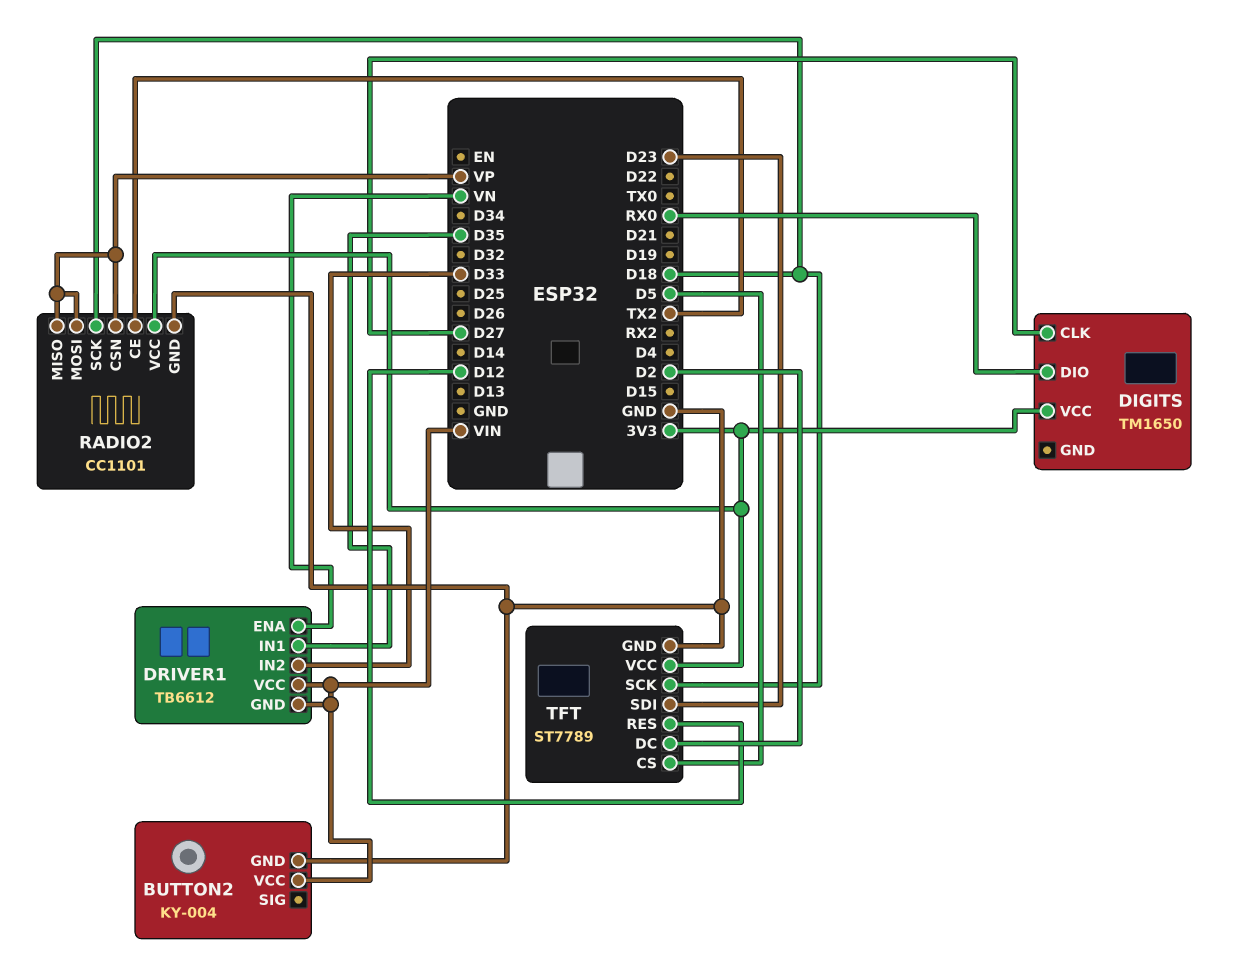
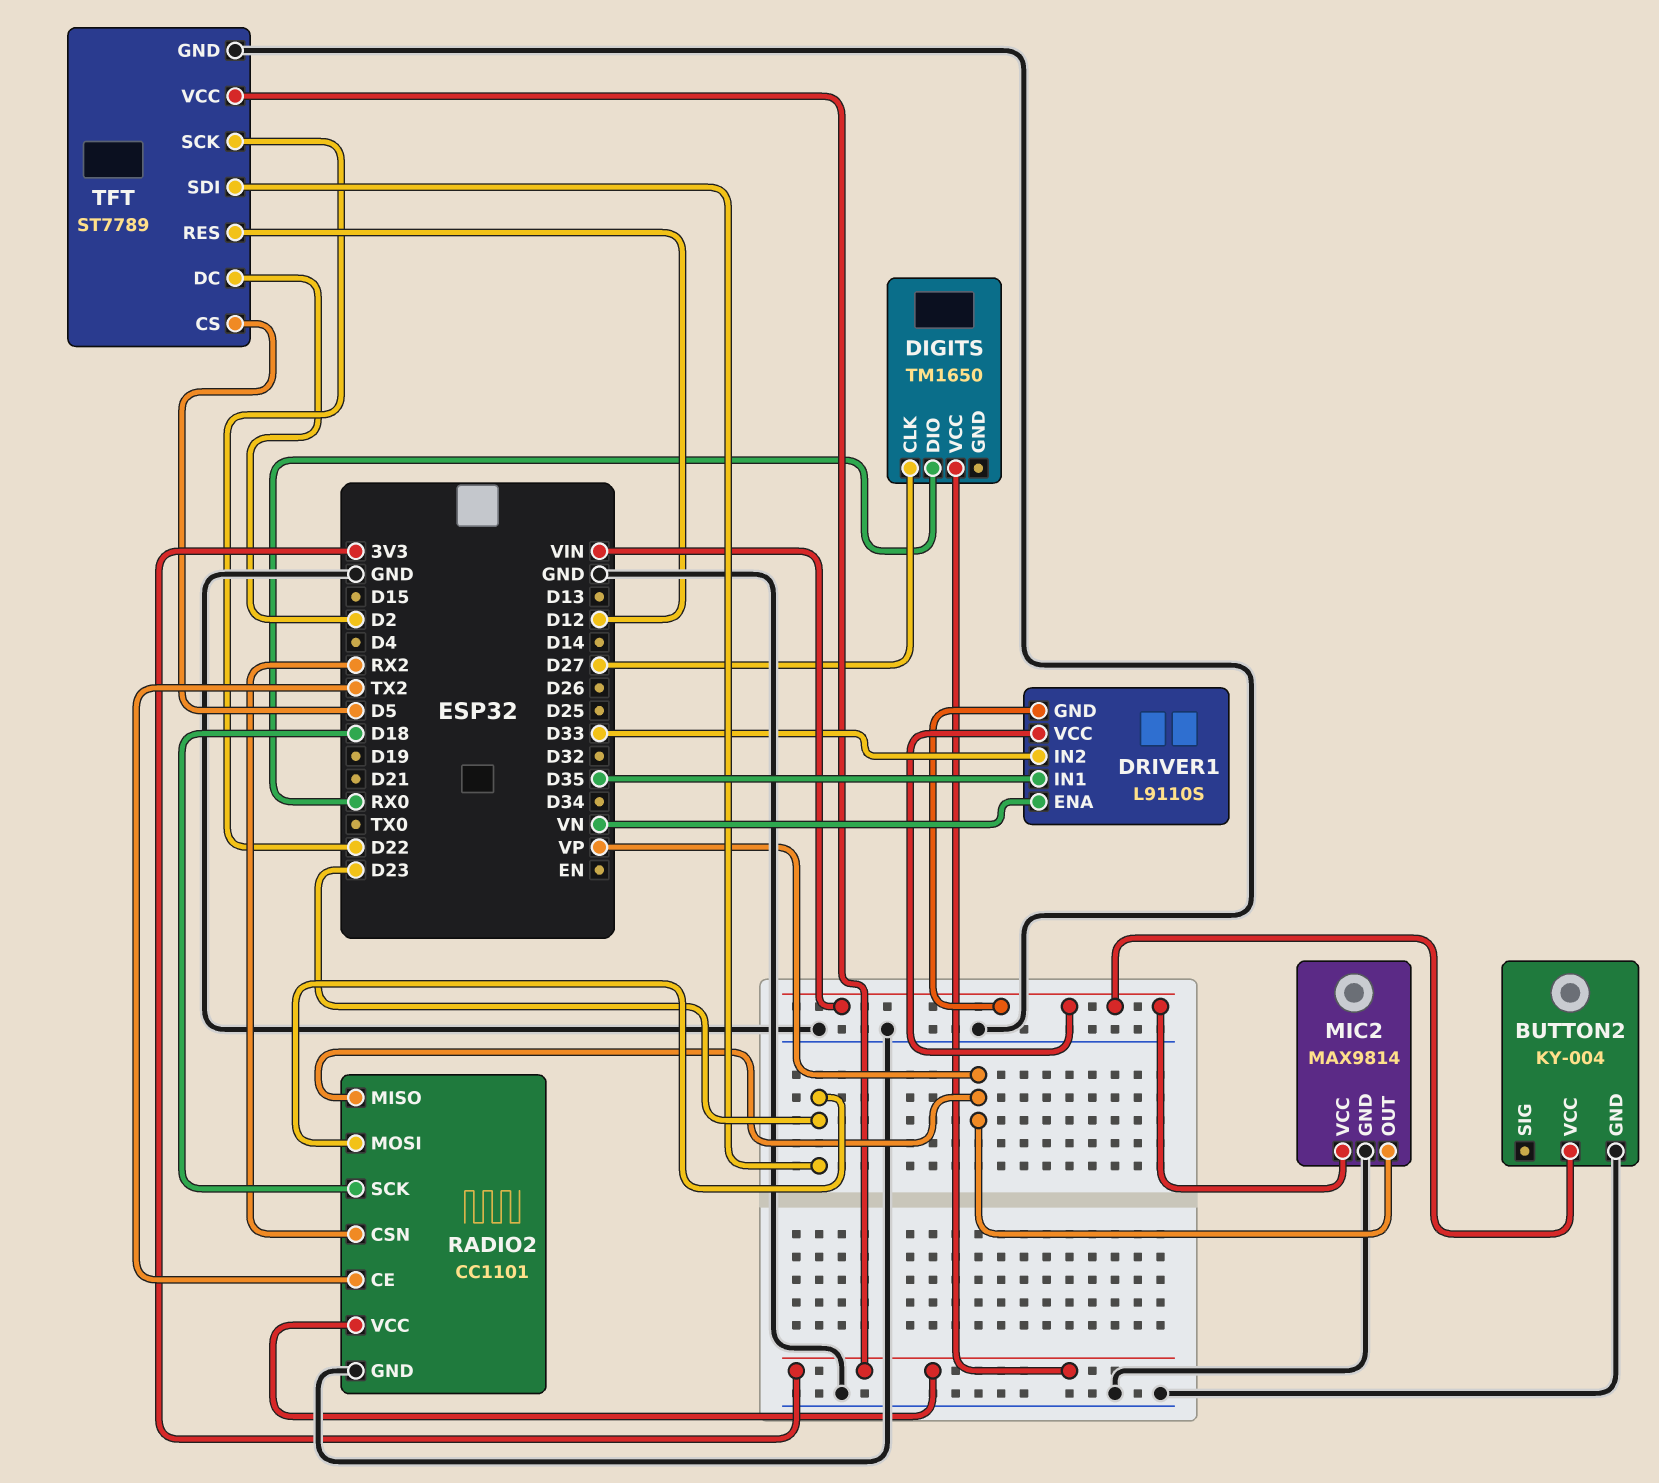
DRIVER1: TB6612 -> L9110S
MIC2: none -> MAX9814
MIC2 pin GND: none -> GND
MIC2 pin OUT: none -> VP
MIC2 pin VCC: none -> VIN
RADIO2 pin CSN: VP -> RX2
RADIO2 pin MOSI: VP -> D23
TFT pin SCK: D18 -> D22

